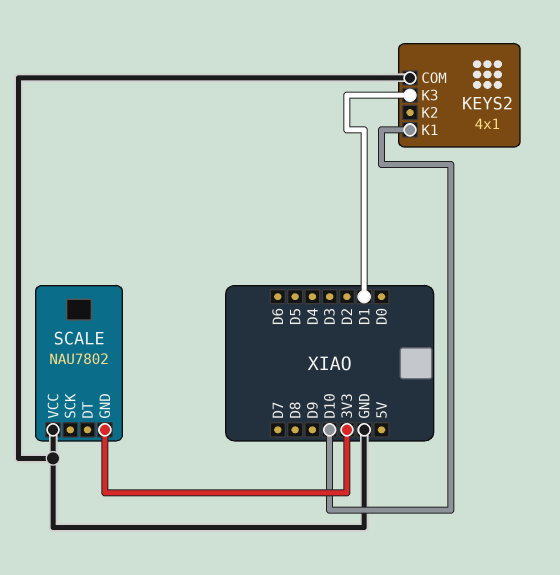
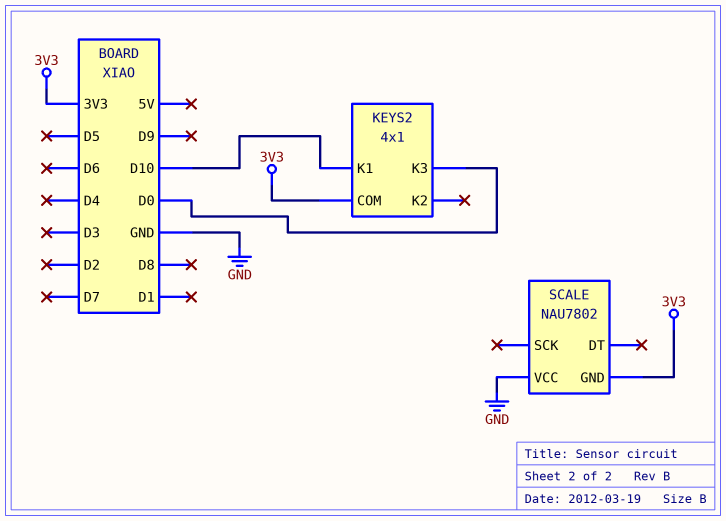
KEYS2 pin COM: GND -> 3V3
KEYS2 pin K3: D1 -> D0

